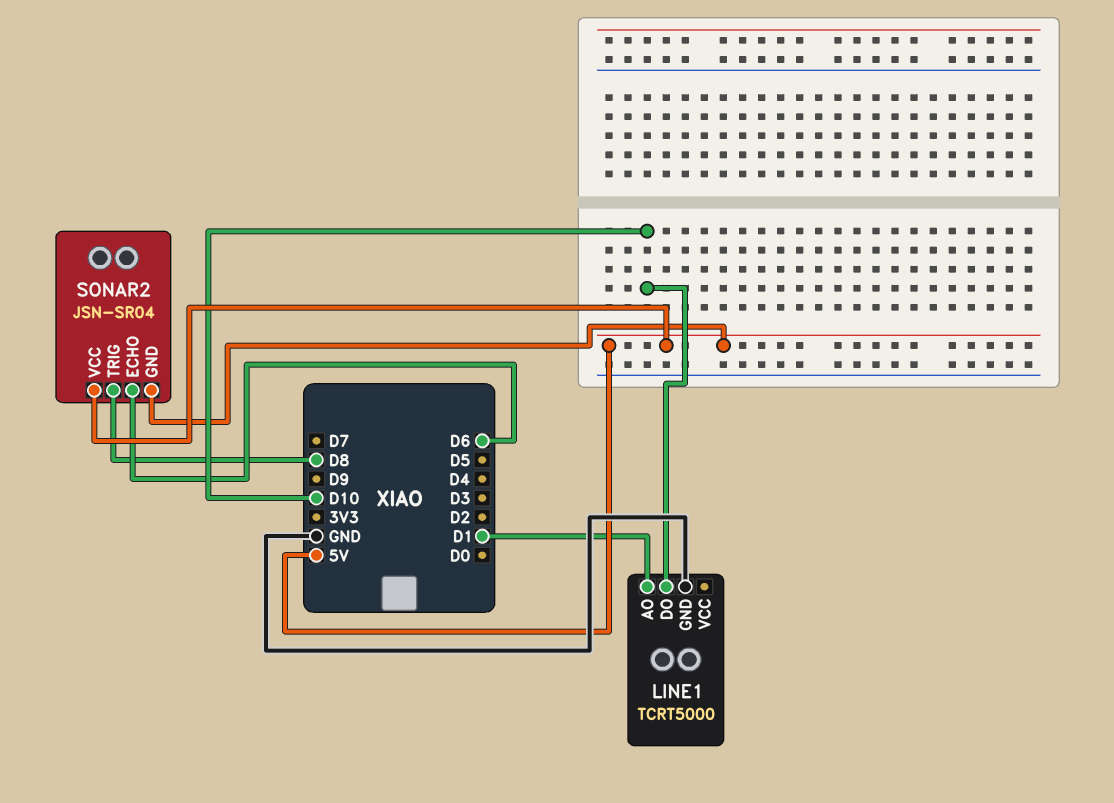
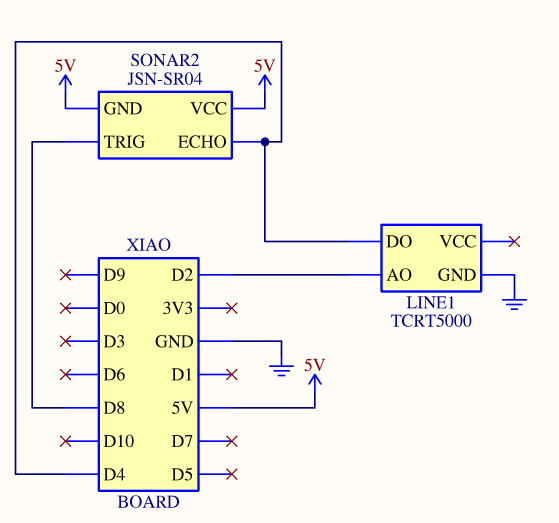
LINE1 pin AO: D1 -> D2
LINE1 pin DO: D10 -> D4
SONAR2 pin ECHO: D6 -> D4

